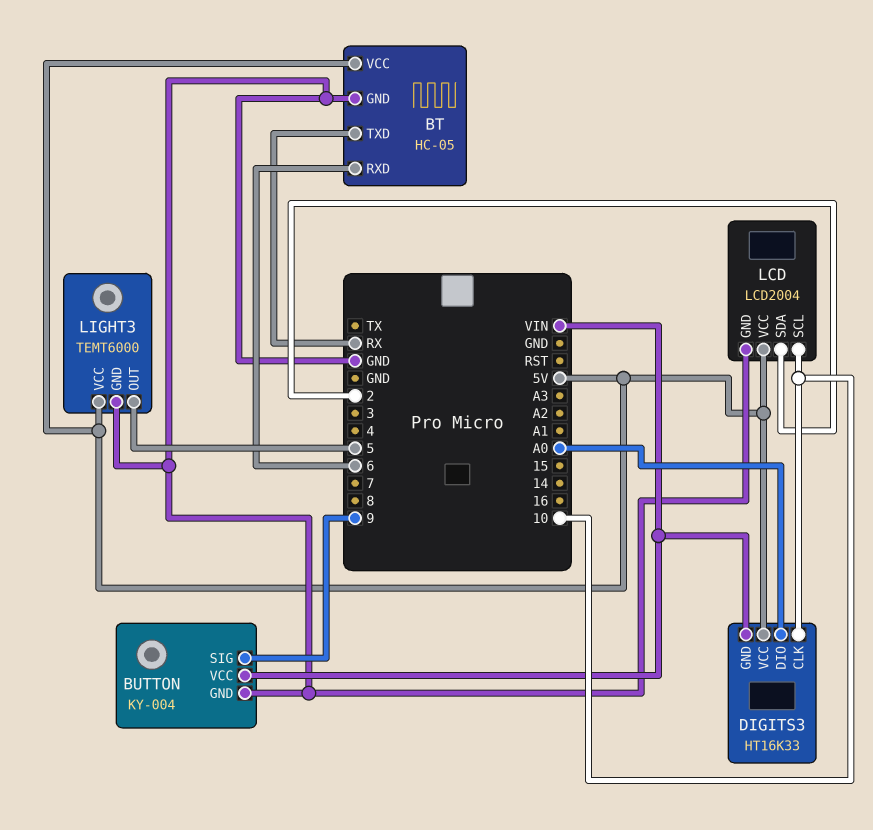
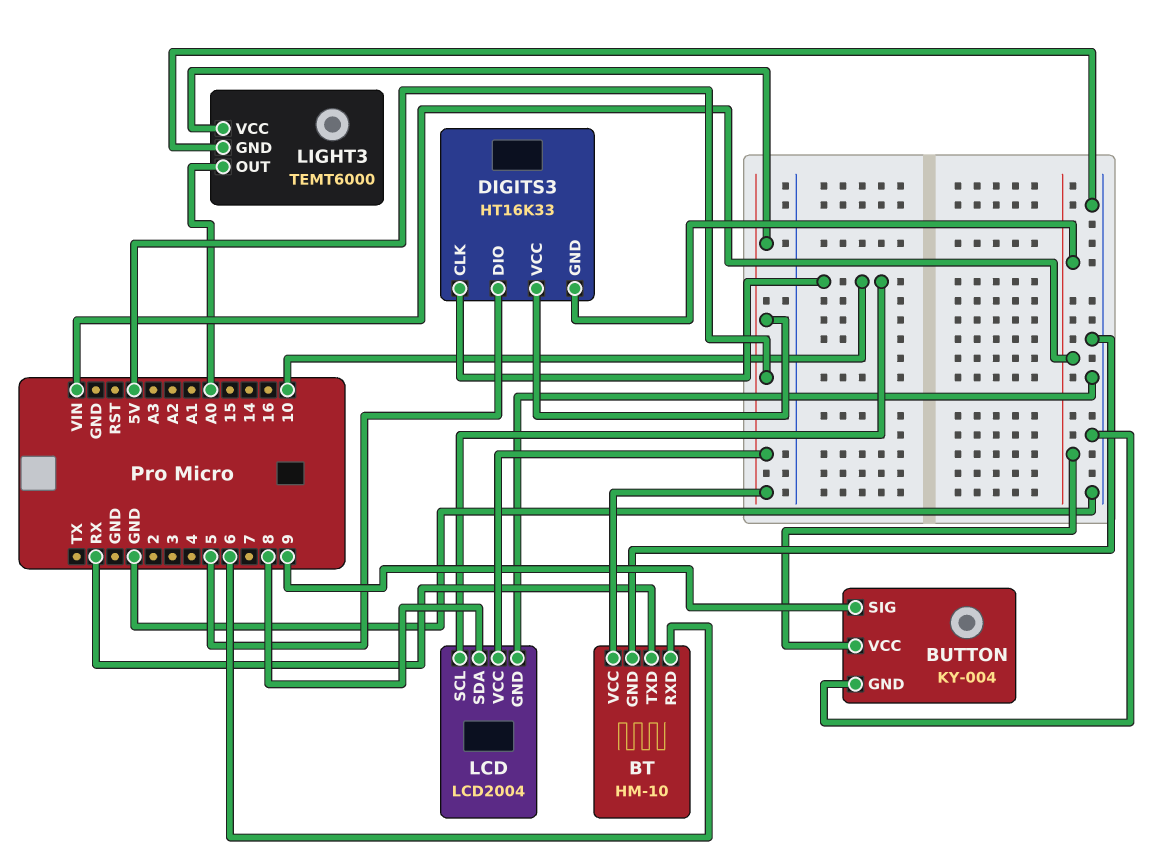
BT: HC-05 -> HM-10
DIGITS3 pin DIO: A0 -> 5
LCD pin SDA: 2 -> 8
LIGHT3 pin OUT: 5 -> A0

